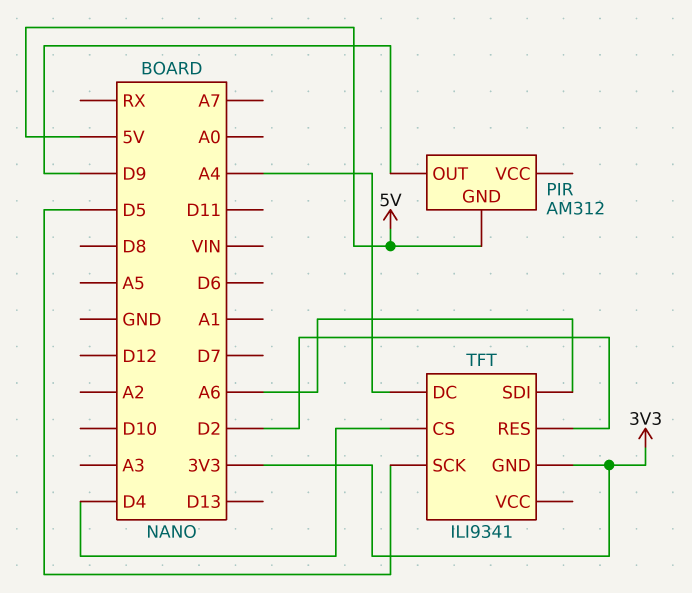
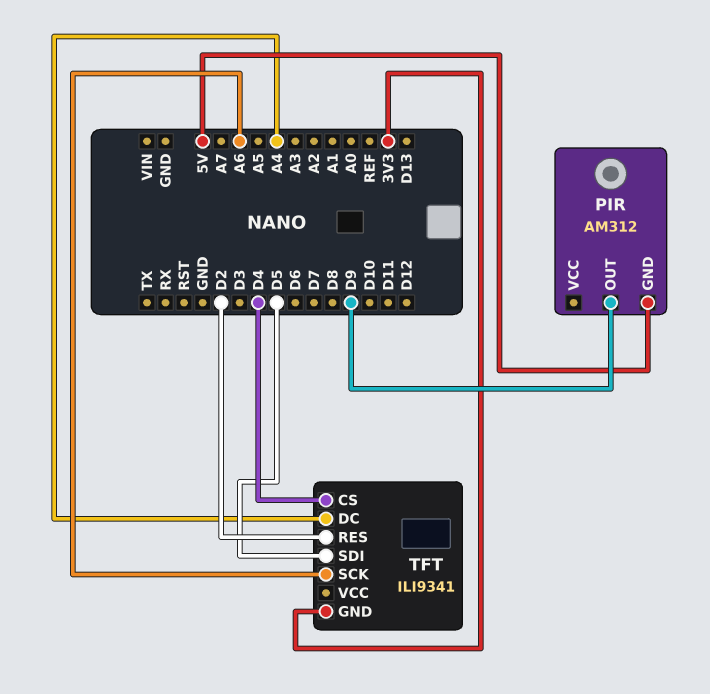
TFT pin SCK: D5 -> A6
TFT pin SDI: A6 -> D5

